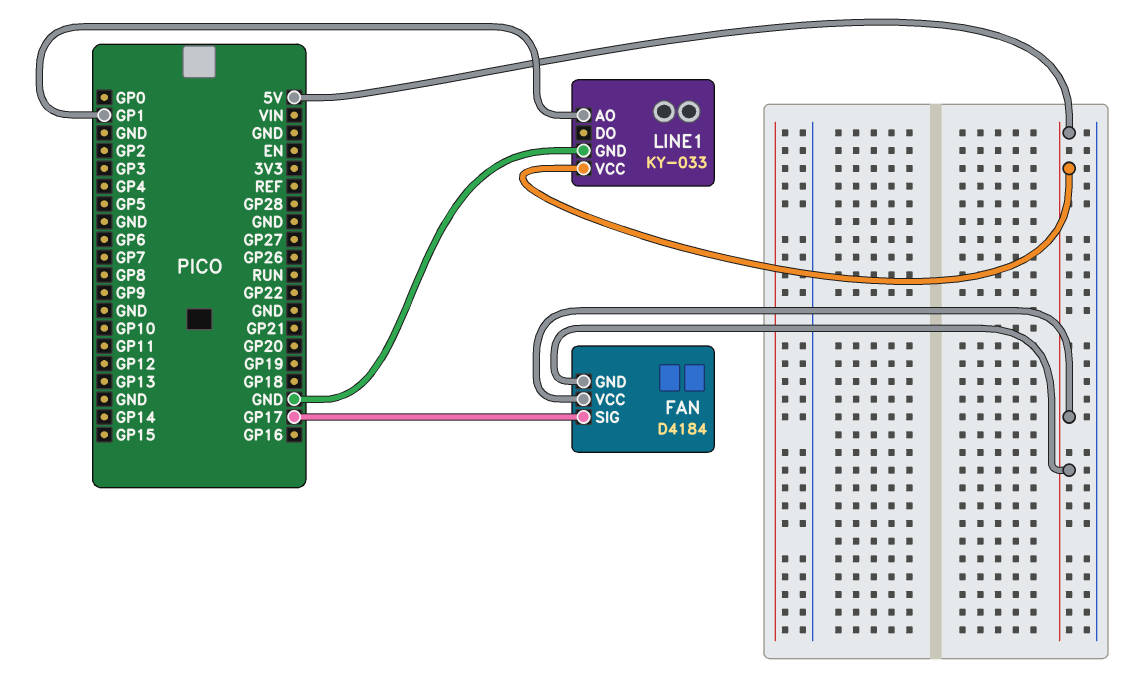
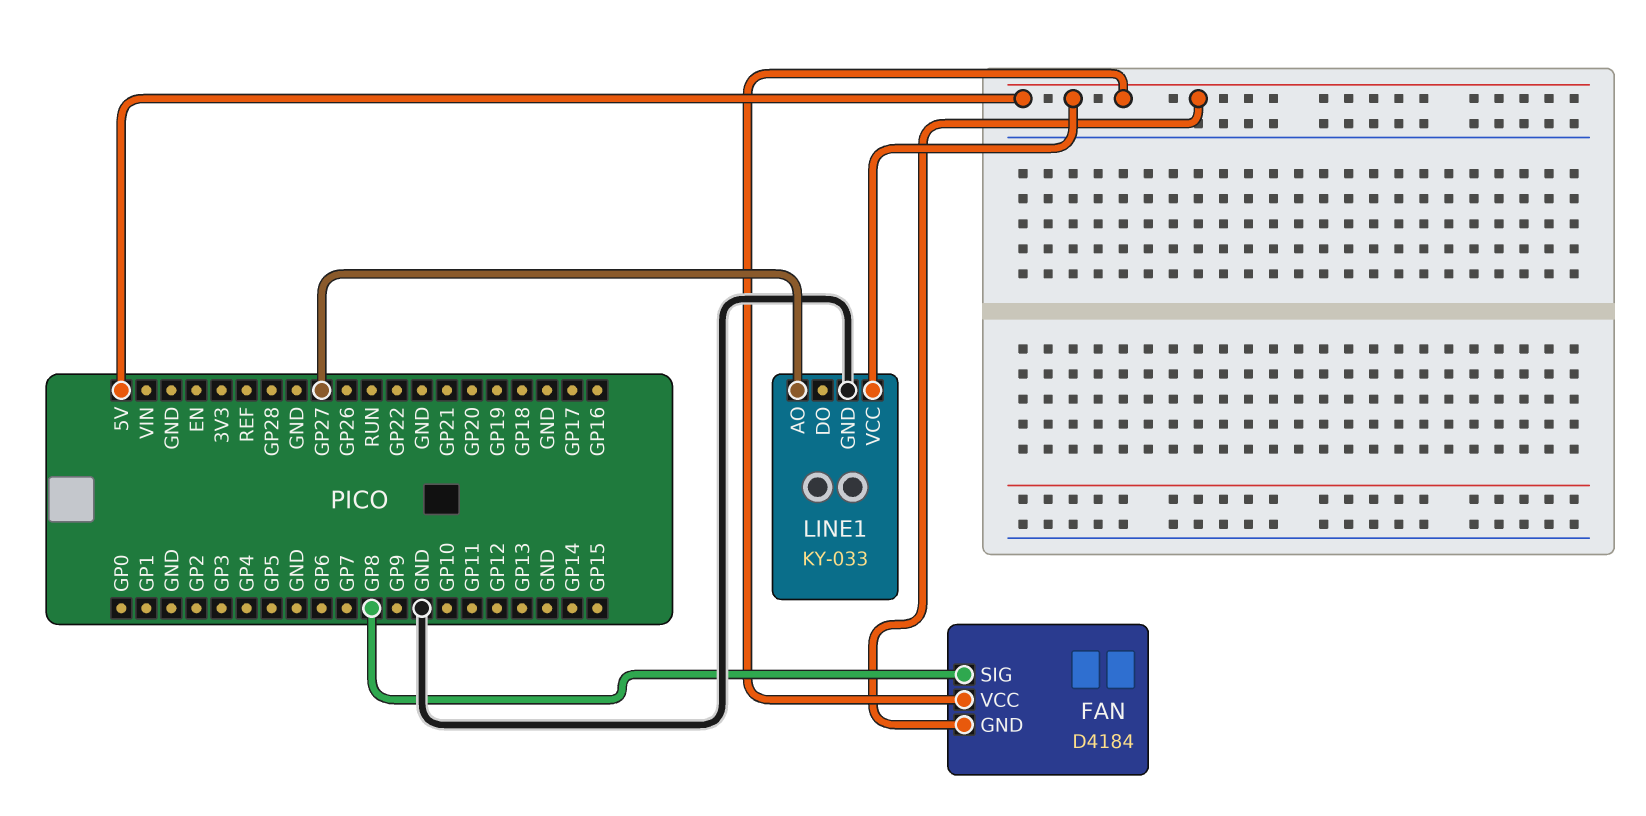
FAN pin SIG: GP17 -> GP8
LINE1 pin AO: GP1 -> GP27

